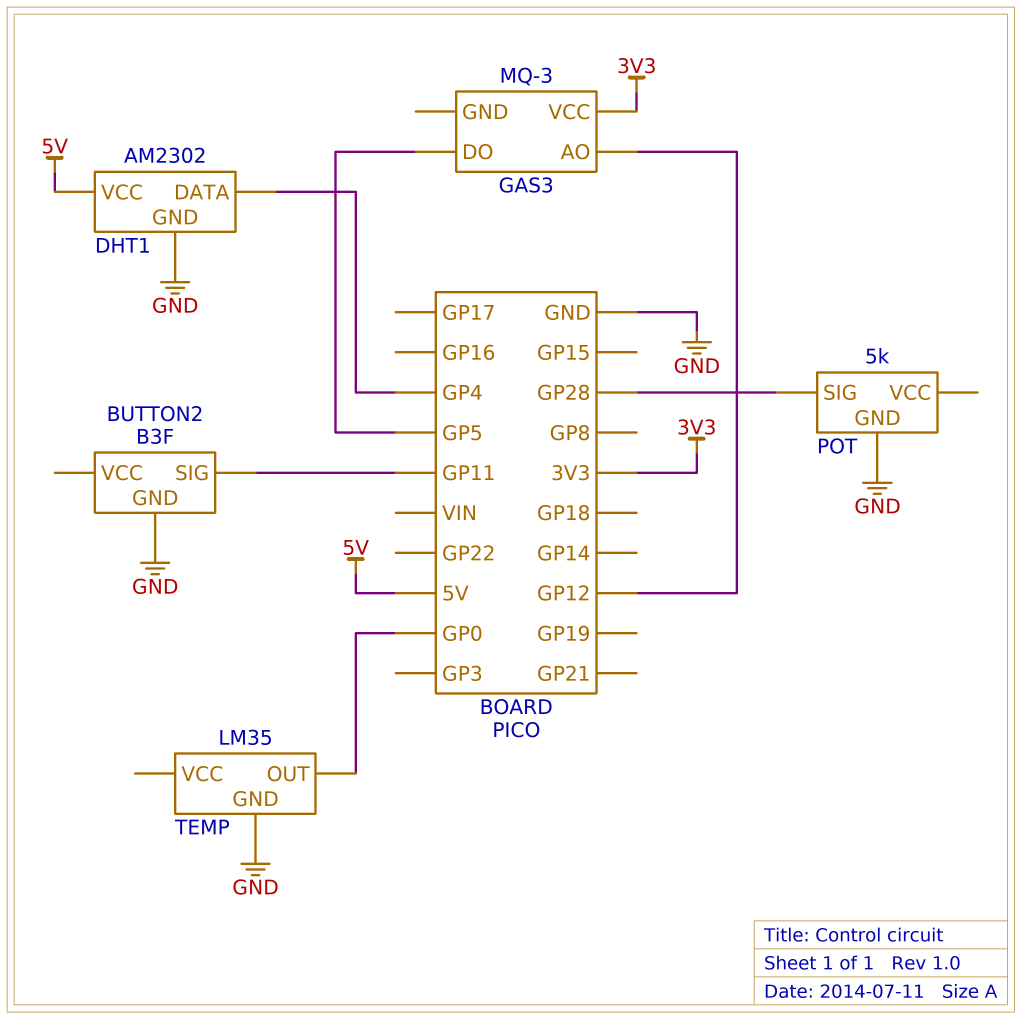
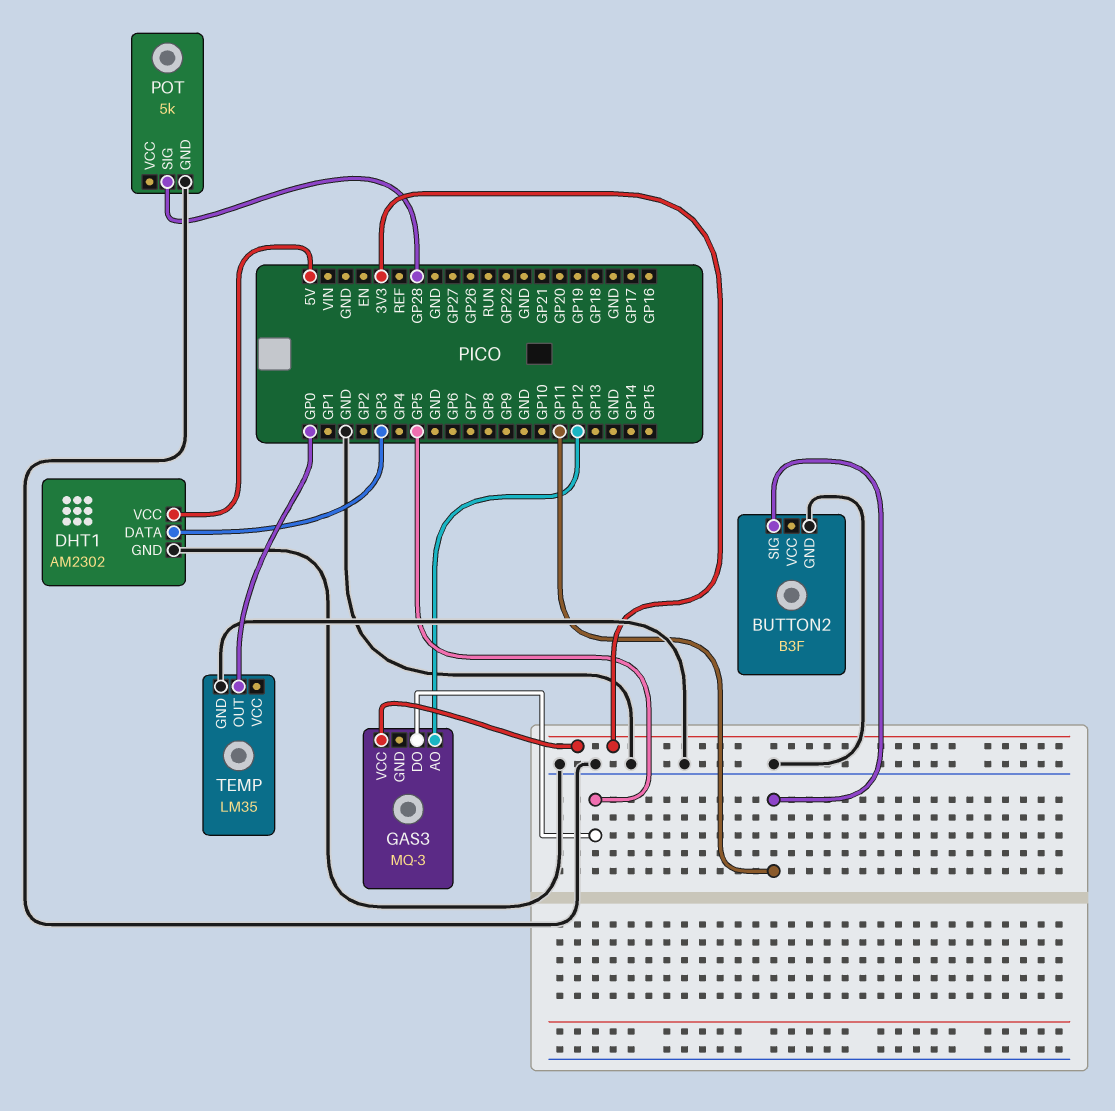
DHT1 pin DATA: GP4 -> GP3

